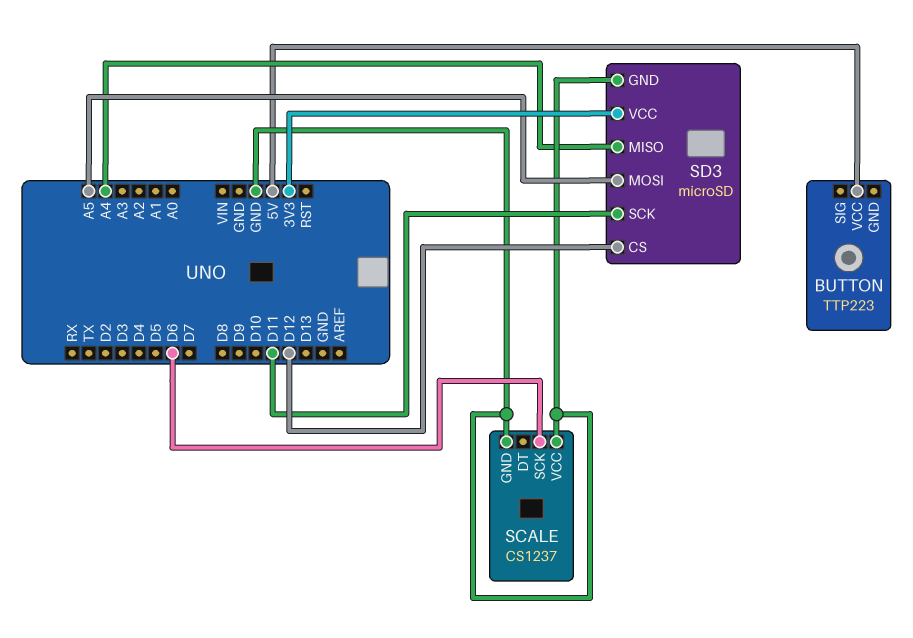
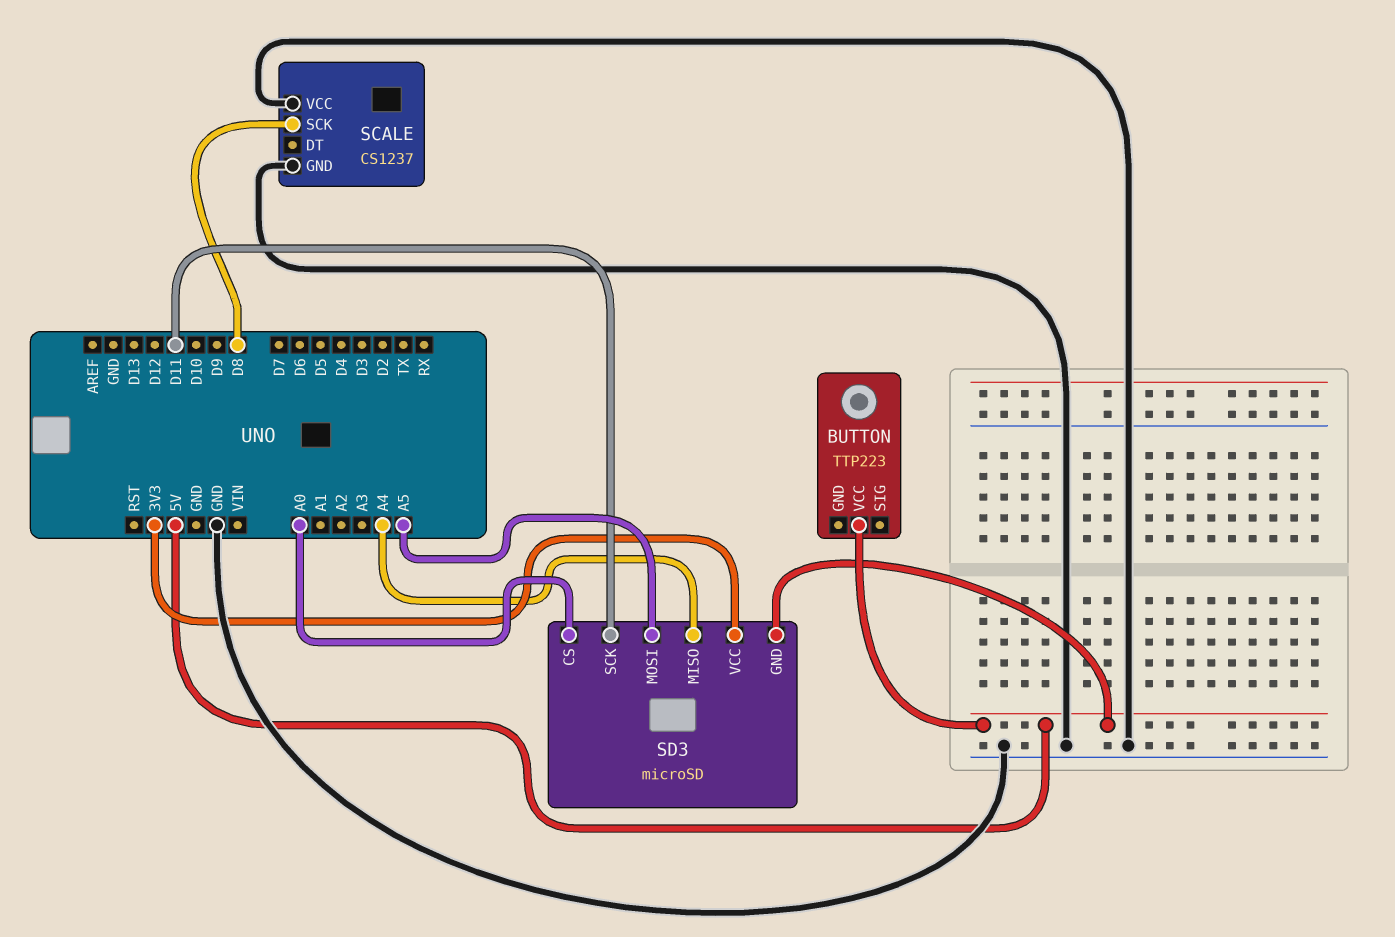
SCALE pin SCK: D6 -> D8
SD3 pin CS: D12 -> A0
SD3 pin GND: GND -> 5V

